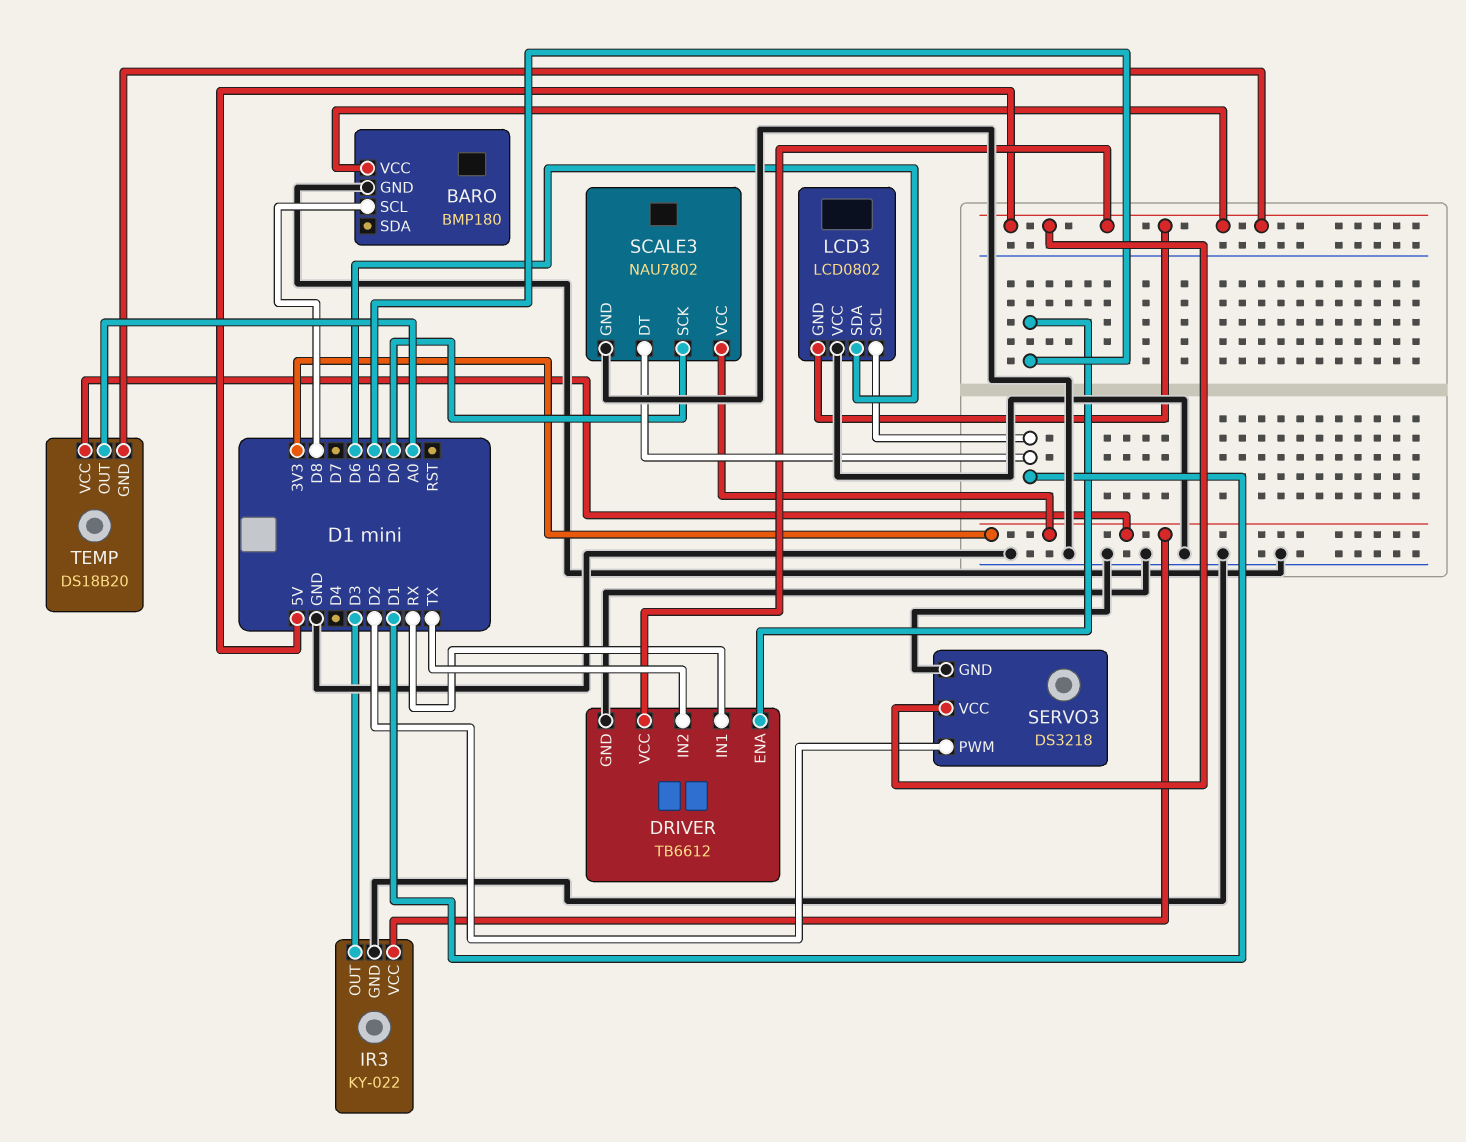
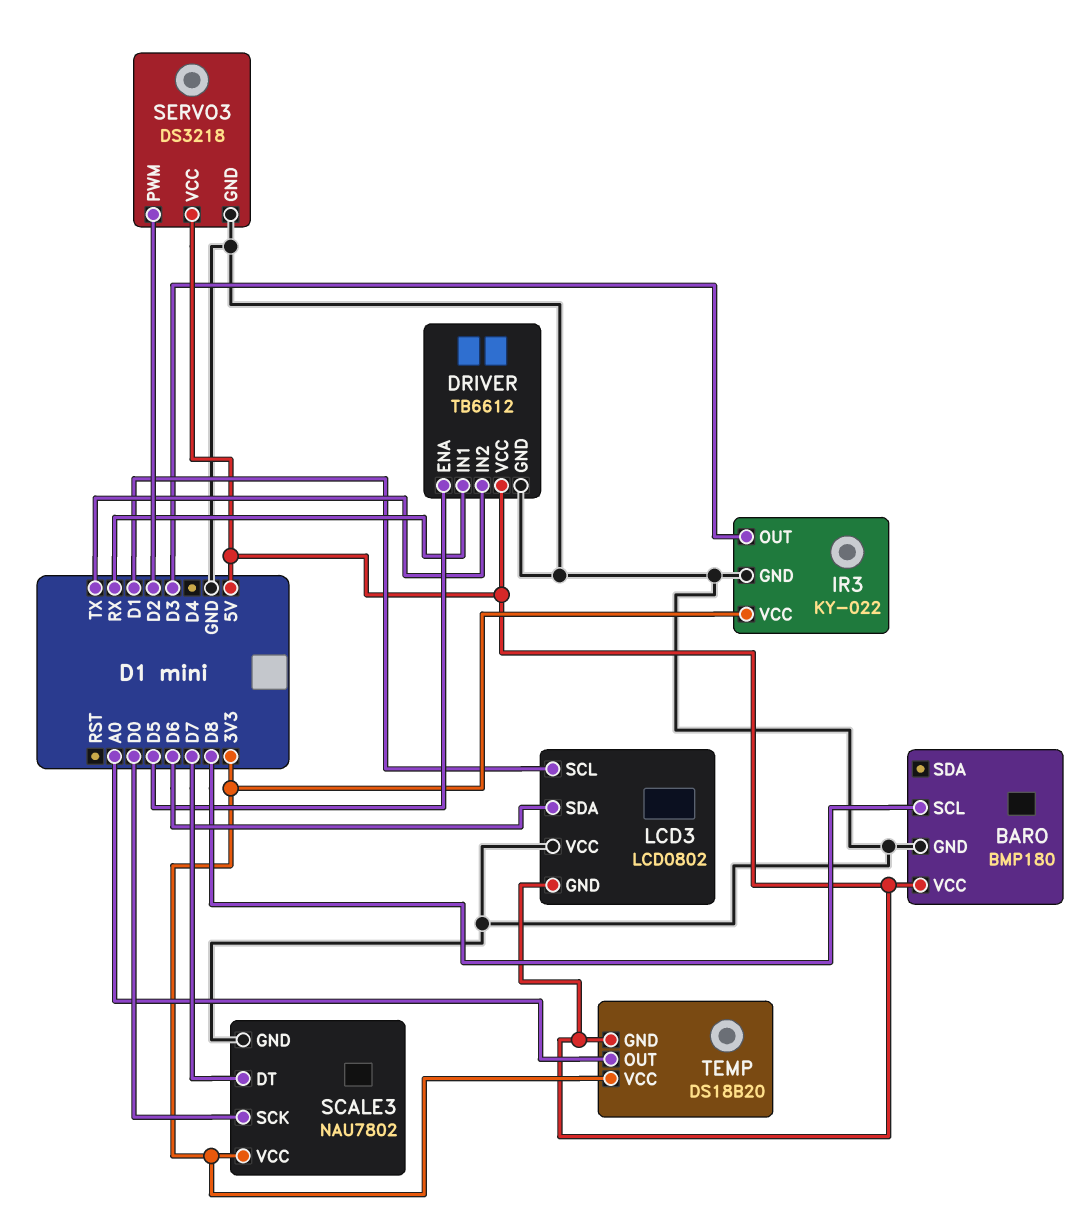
SCALE3 pin DT: D1 -> D7

